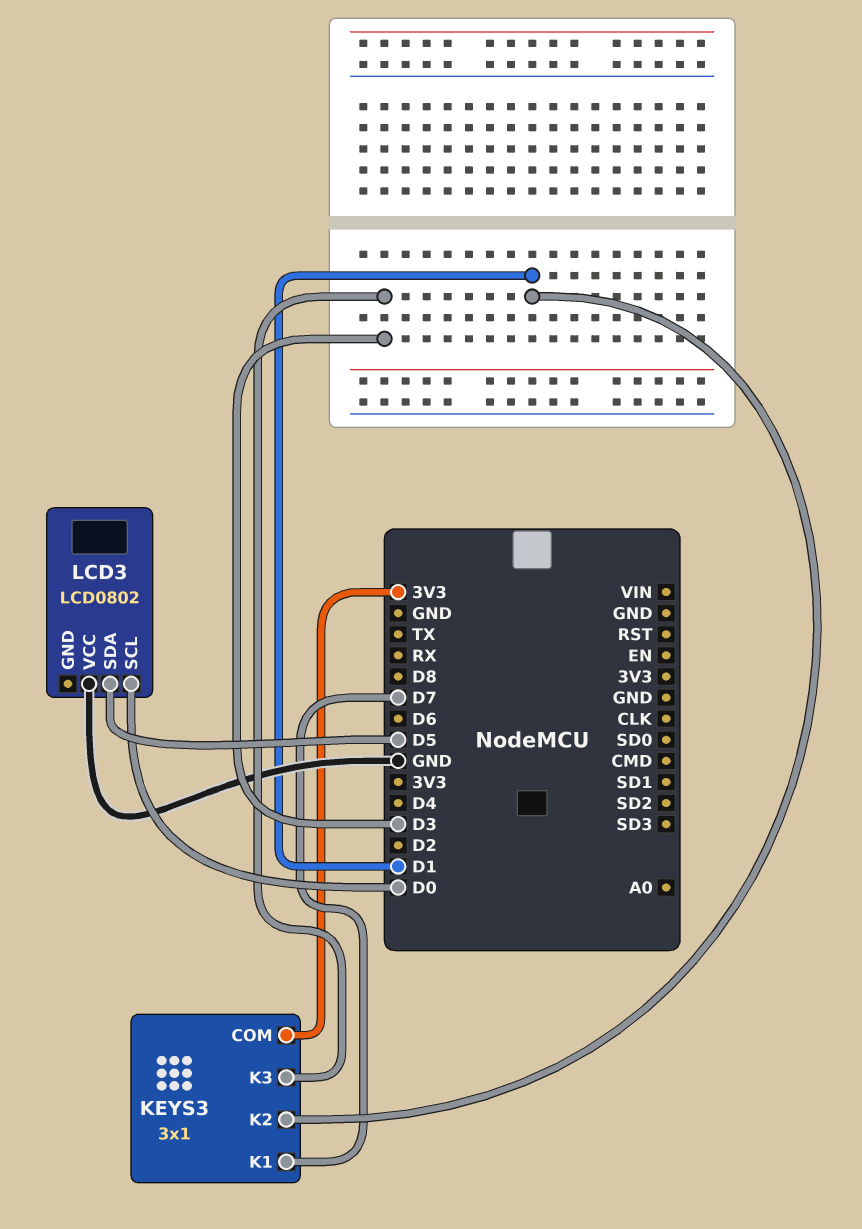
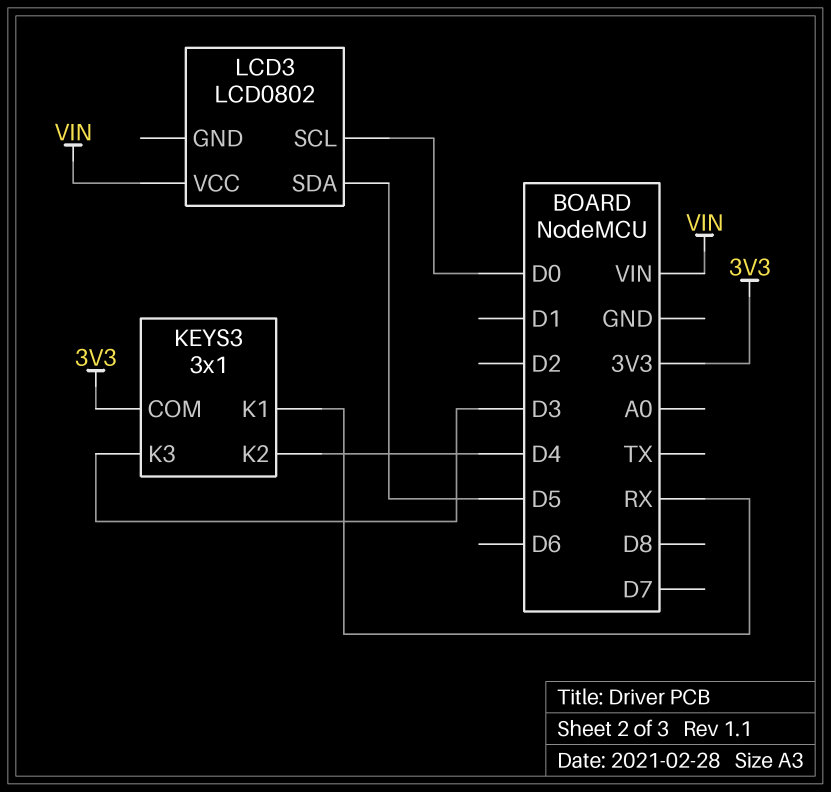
KEYS3 pin K1: D7 -> RX
KEYS3 pin K2: D1 -> D4
LCD3 pin VCC: GND -> VIN

